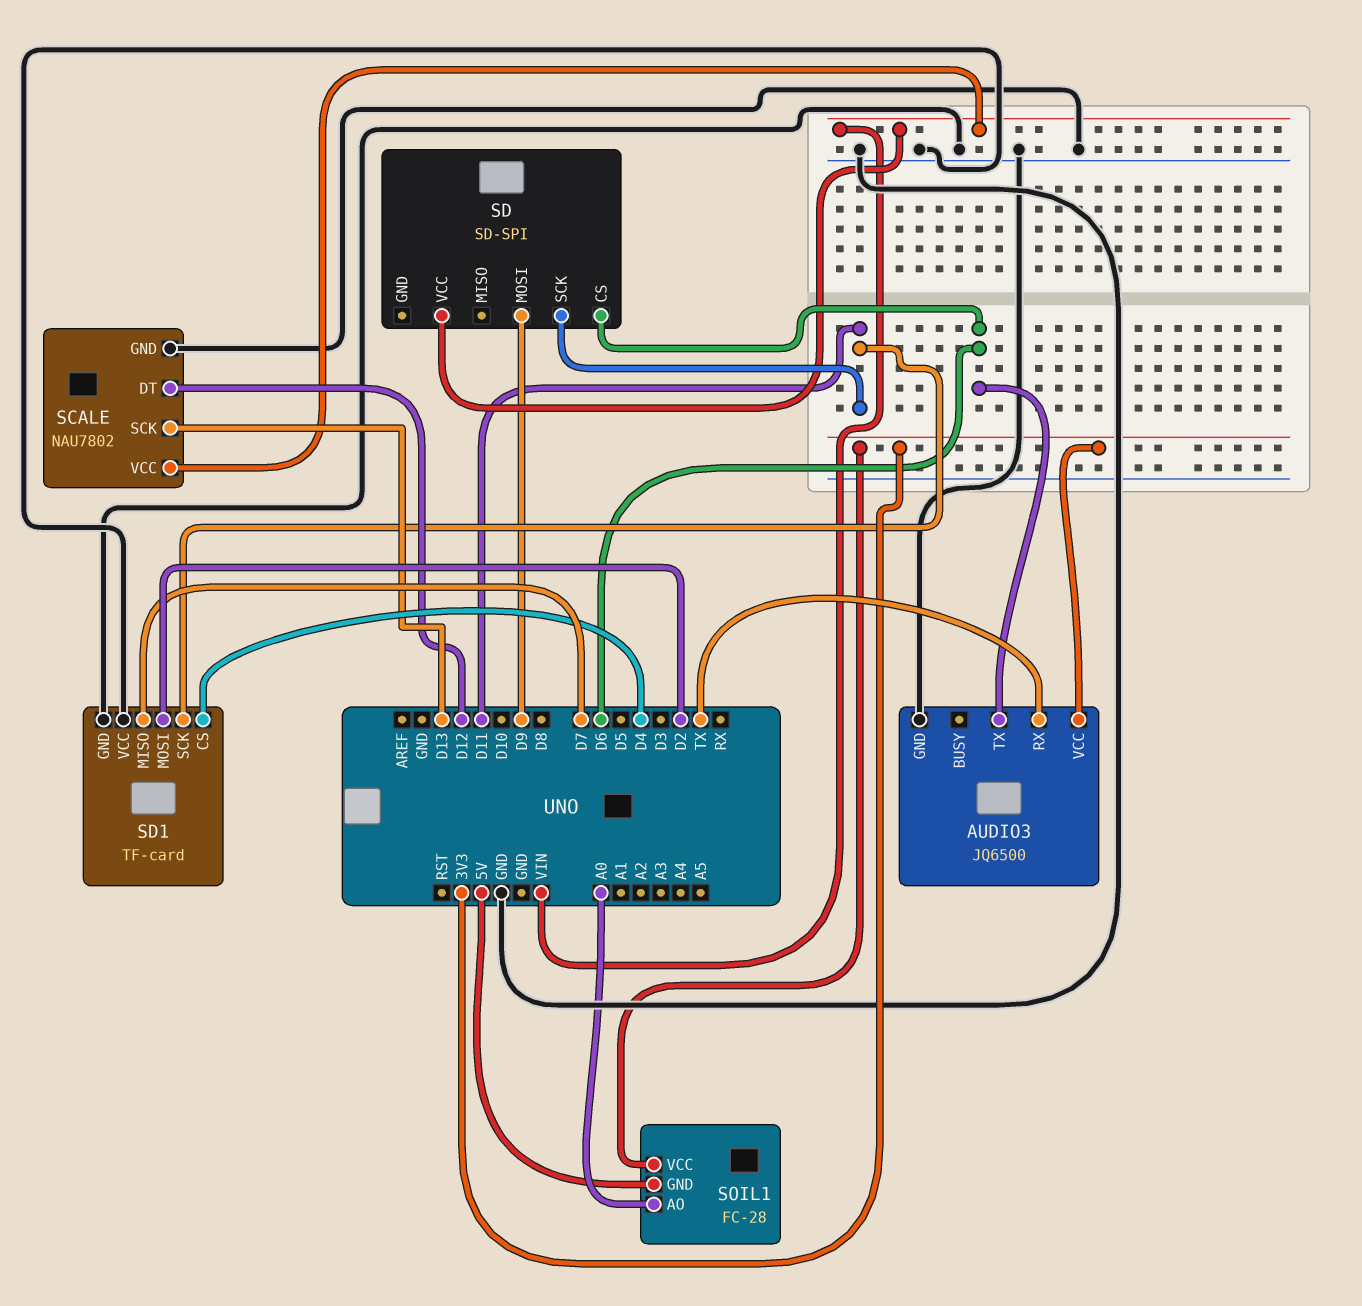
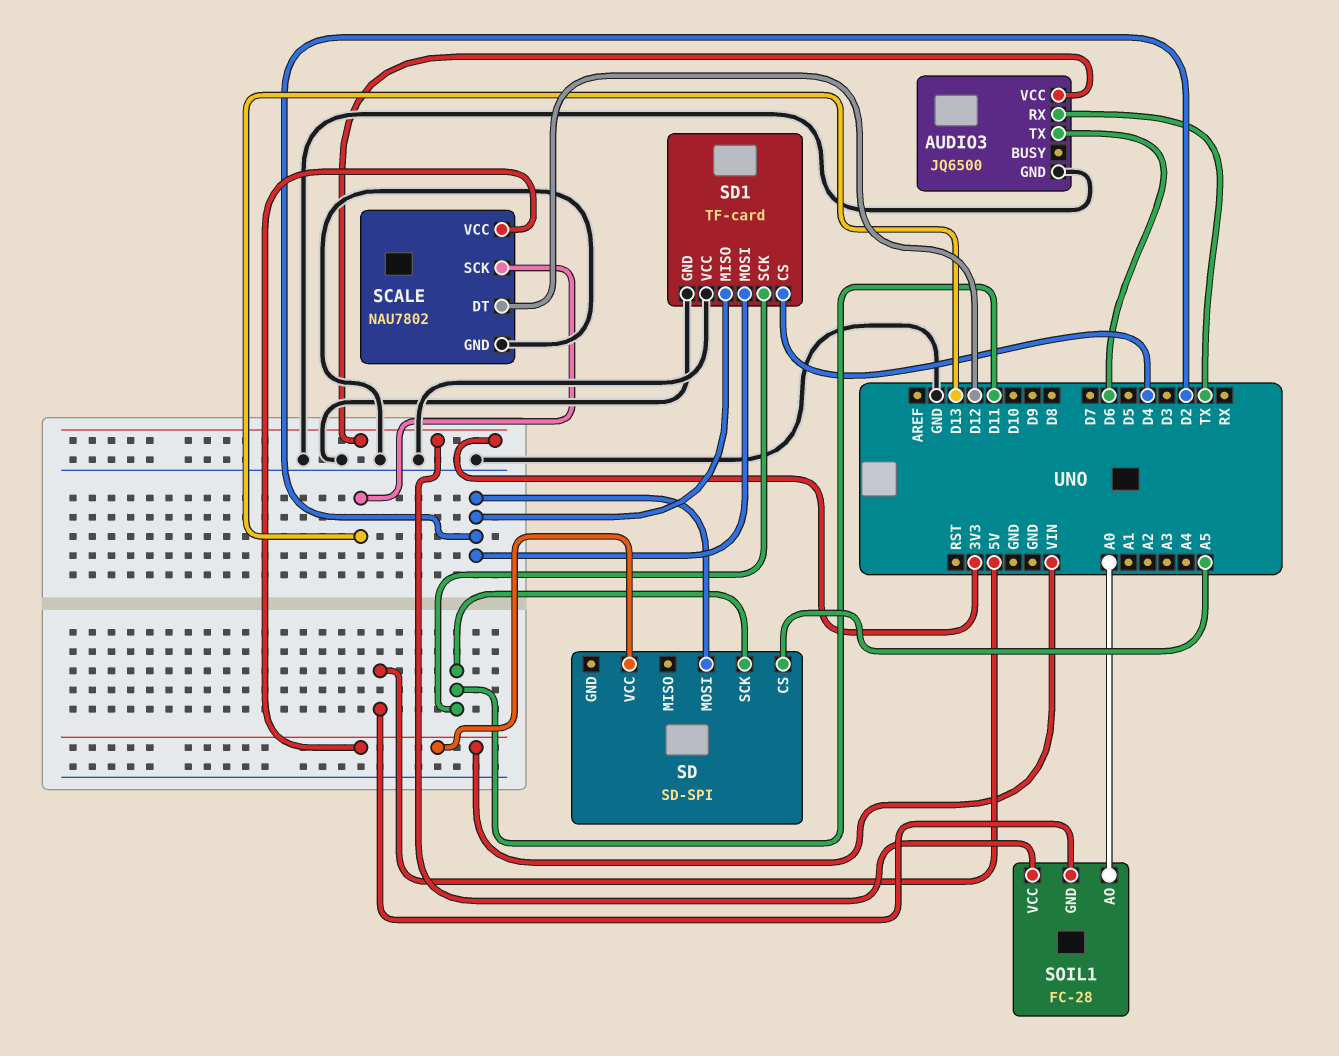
SD pin CS: D6 -> A5
SD pin MOSI: D9 -> D2
SD1 pin MISO: D7 -> D2

